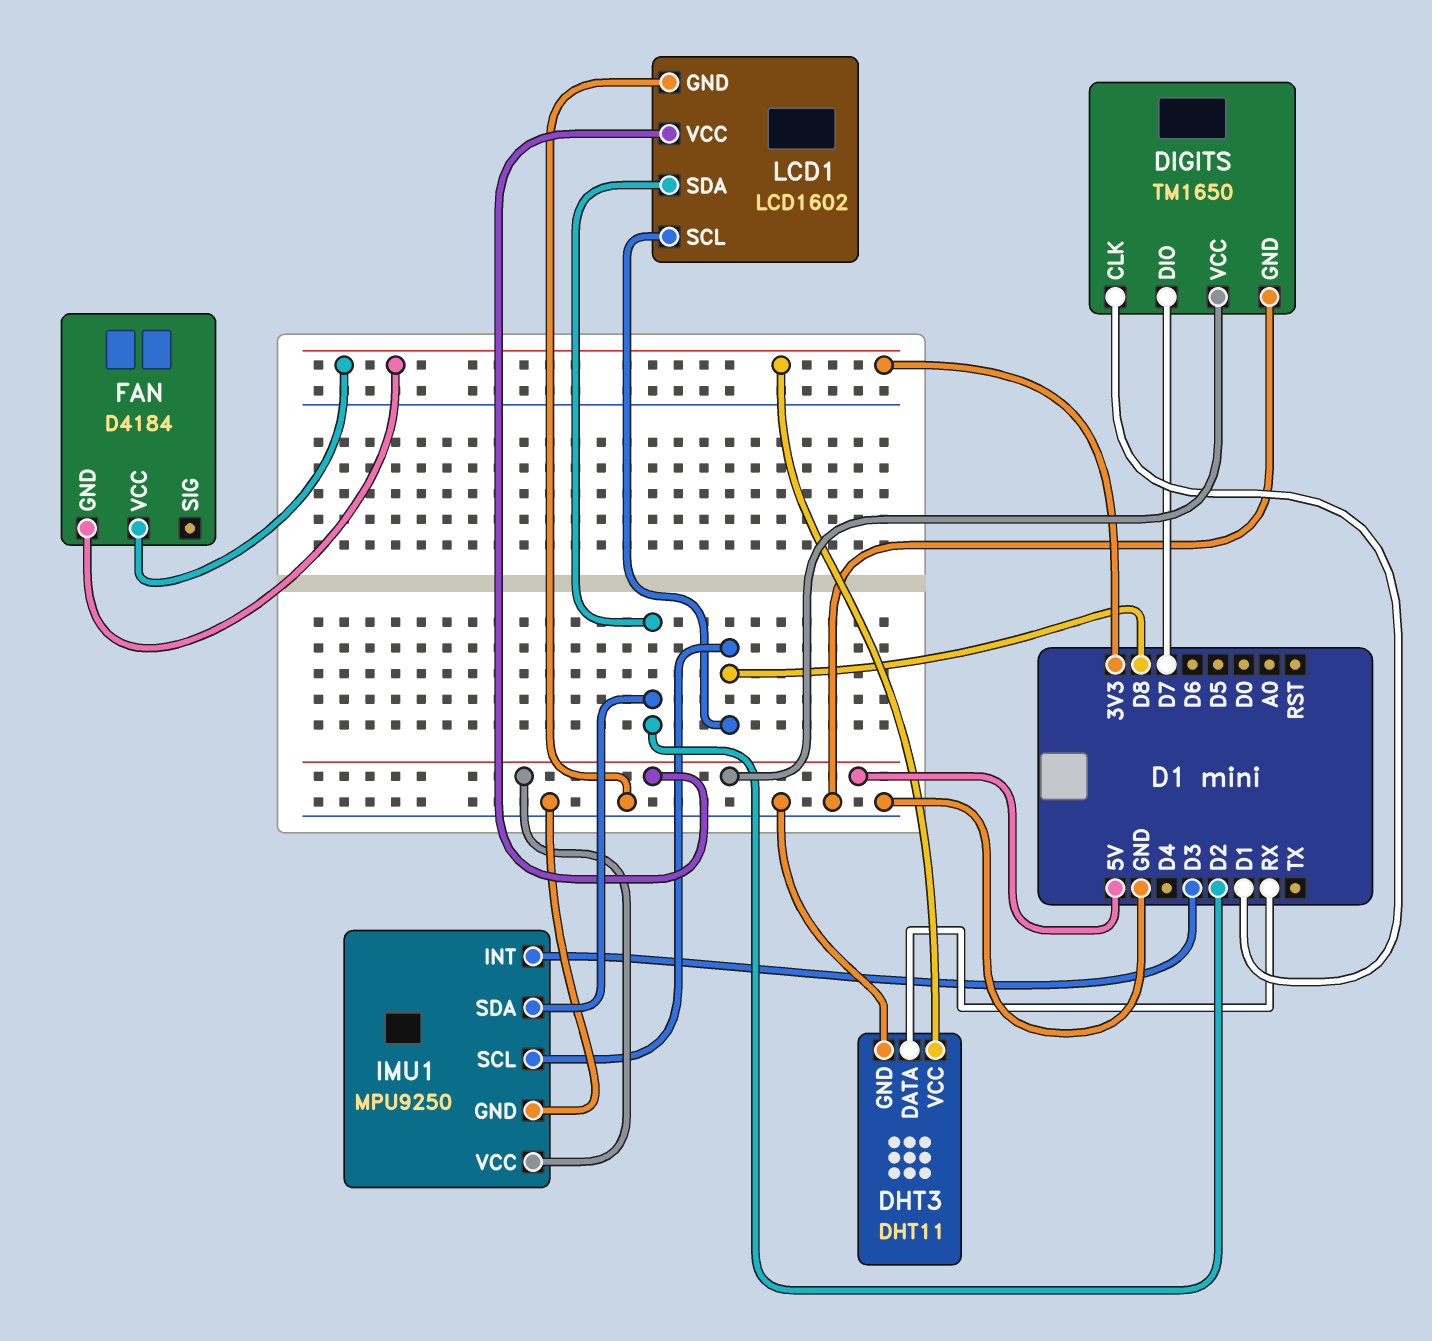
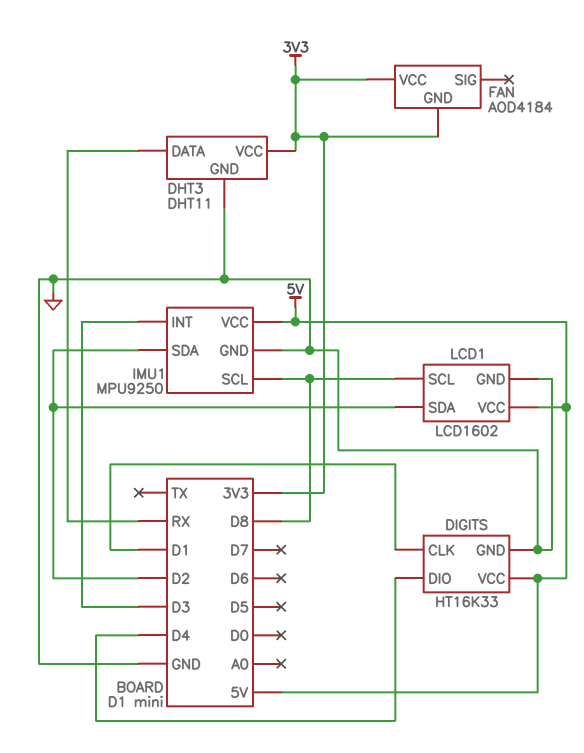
DIGITS: TM1650 -> HT16K33
DIGITS pin DIO: D7 -> D4
FAN: D4184 -> AOD4184

